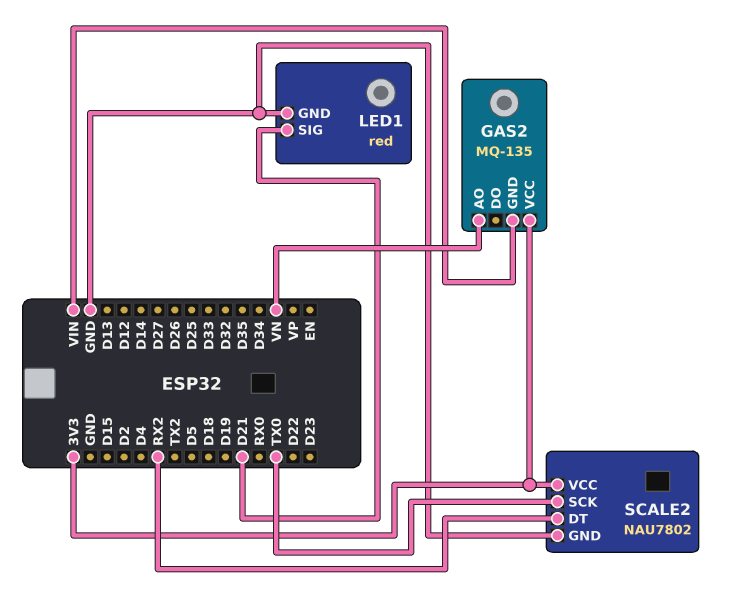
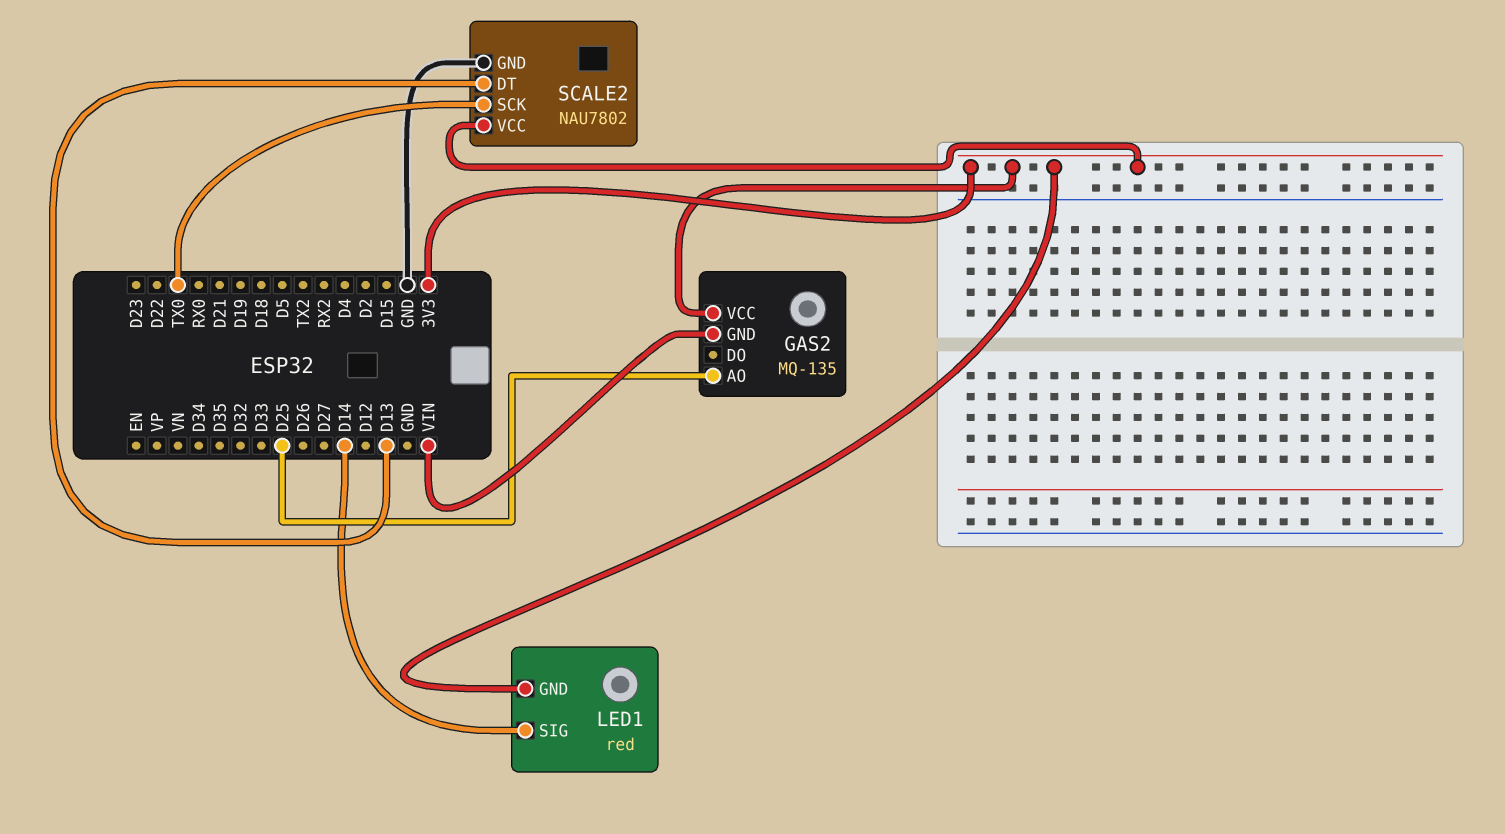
GAS2 pin AO: VN -> D25
LED1 pin GND: GND -> 3V3
LED1 pin SIG: D21 -> D14
SCALE2 pin DT: RX2 -> D13

